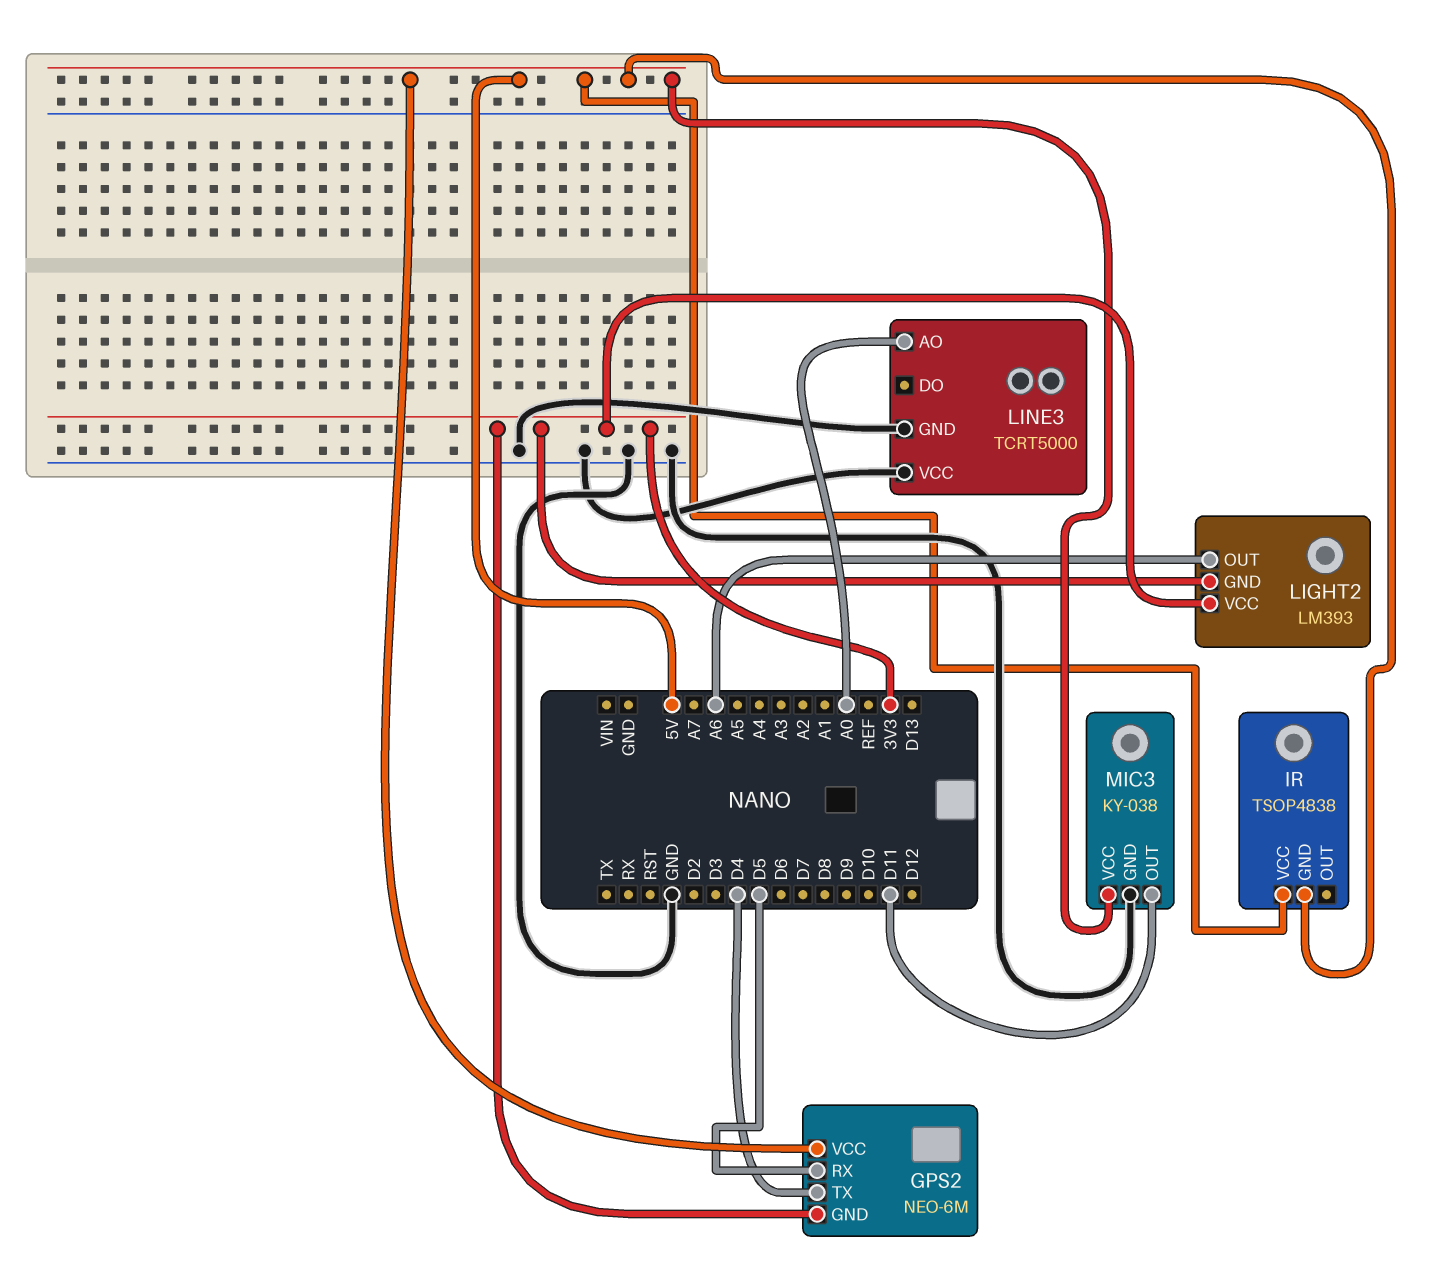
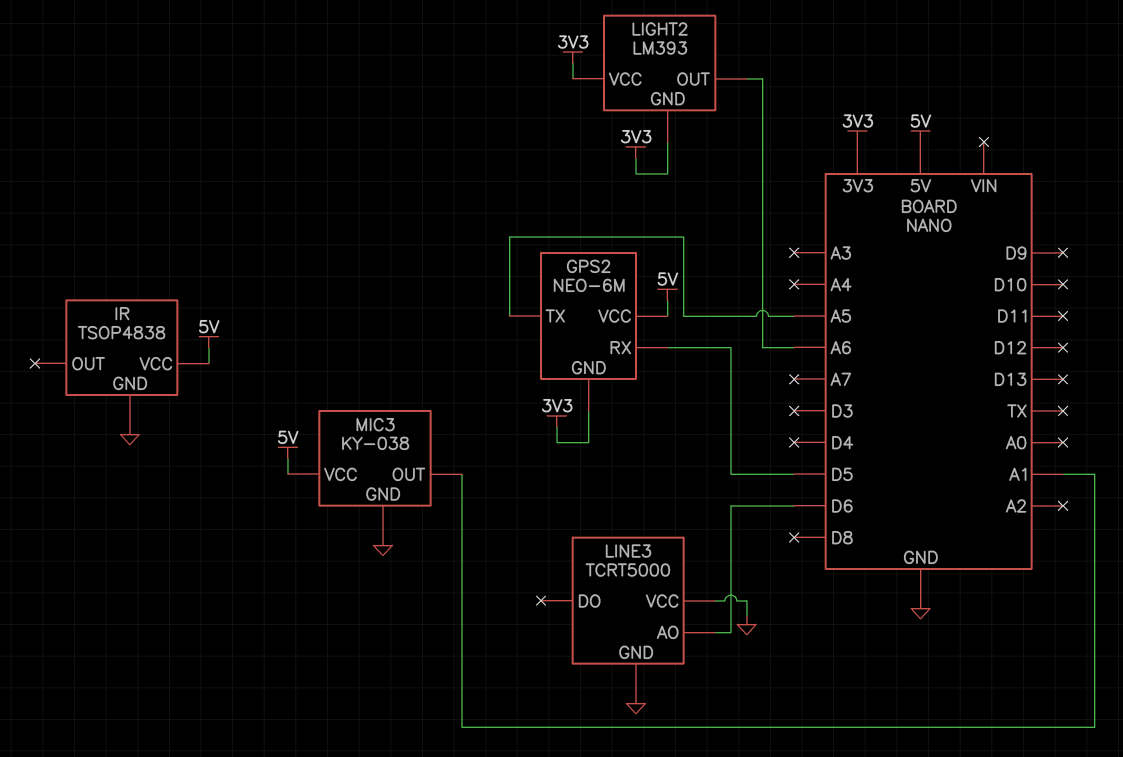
GPS2 pin TX: D4 -> A5
IR pin GND: 5V -> GND
LINE3 pin AO: A0 -> D6
MIC3 pin OUT: D11 -> A1

